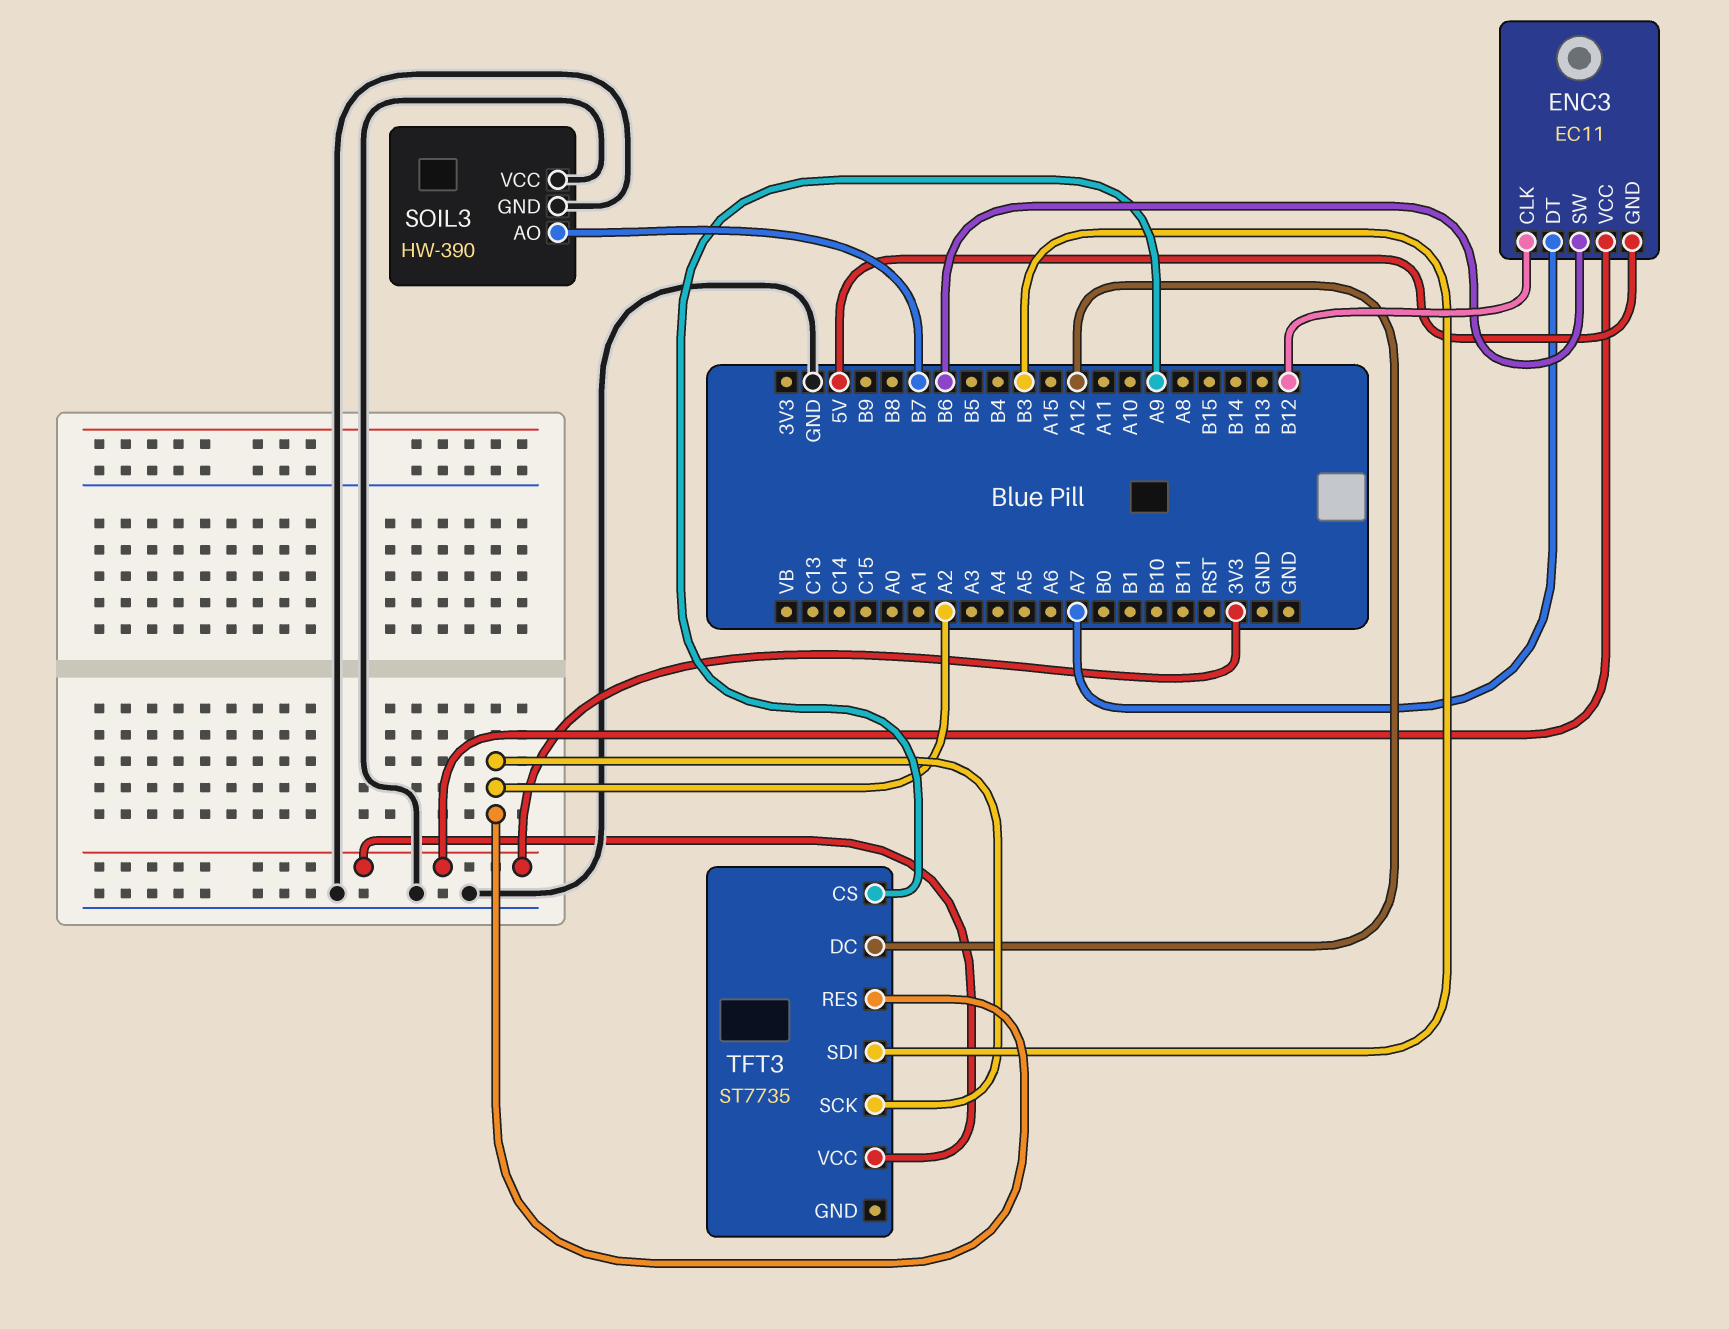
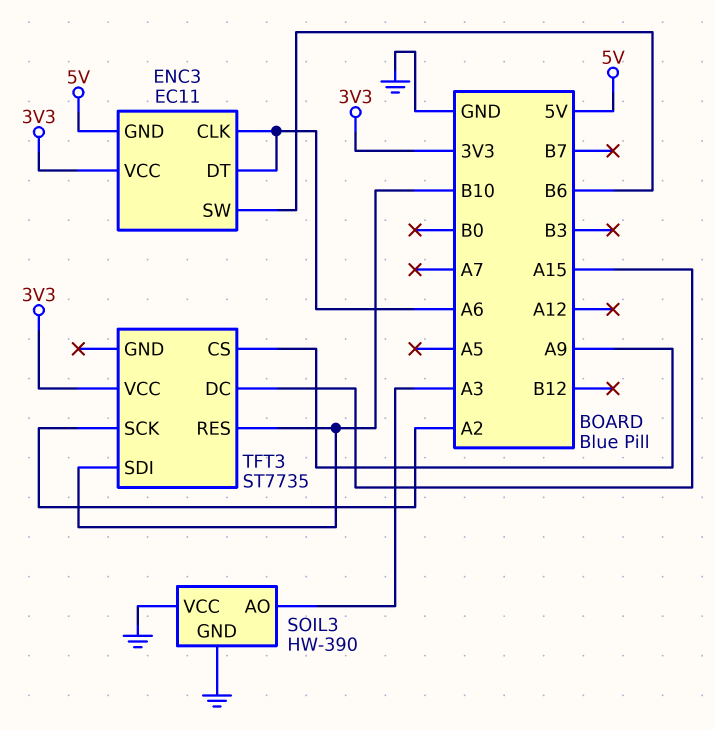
ENC3 pin CLK: B12 -> A6
ENC3 pin DT: A7 -> A6
SOIL3 pin AO: B7 -> A3
TFT3 pin DC: A12 -> A15
TFT3 pin RES: A2 -> B10
TFT3 pin SDI: B3 -> B10

